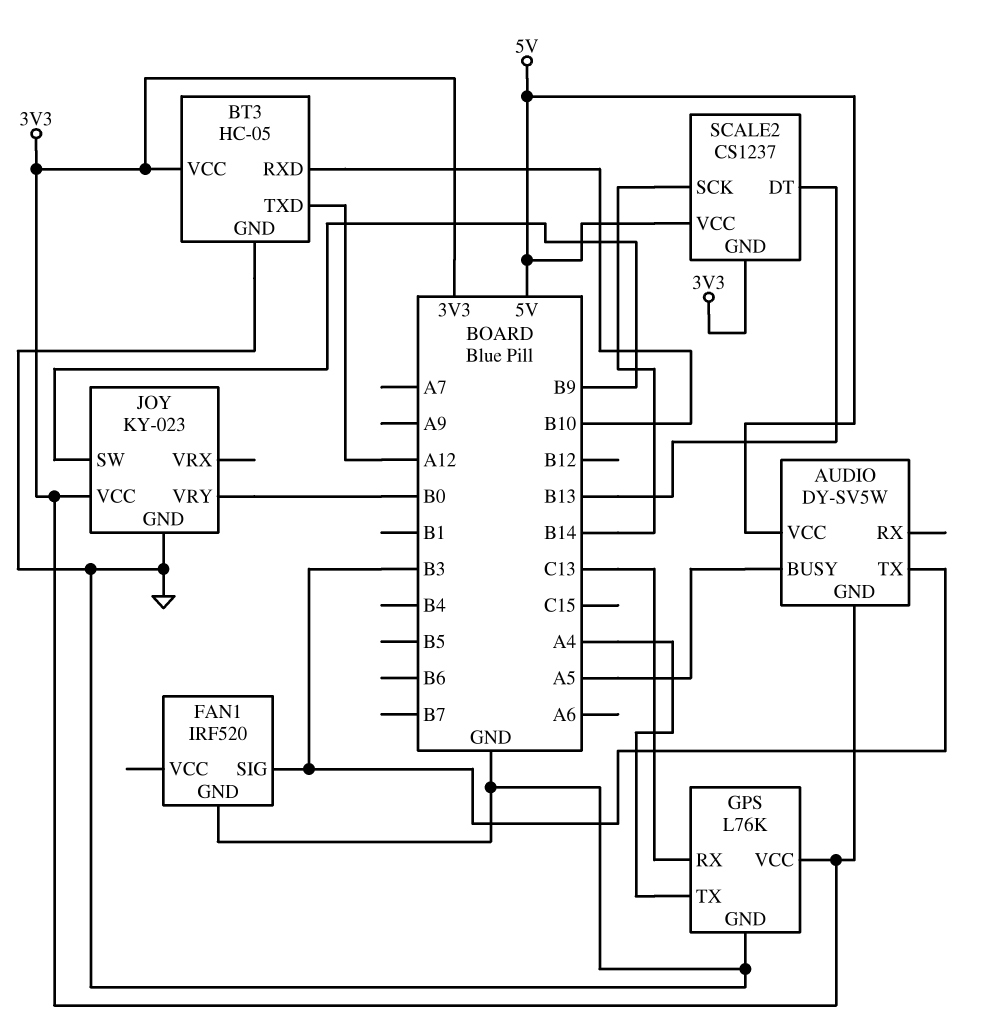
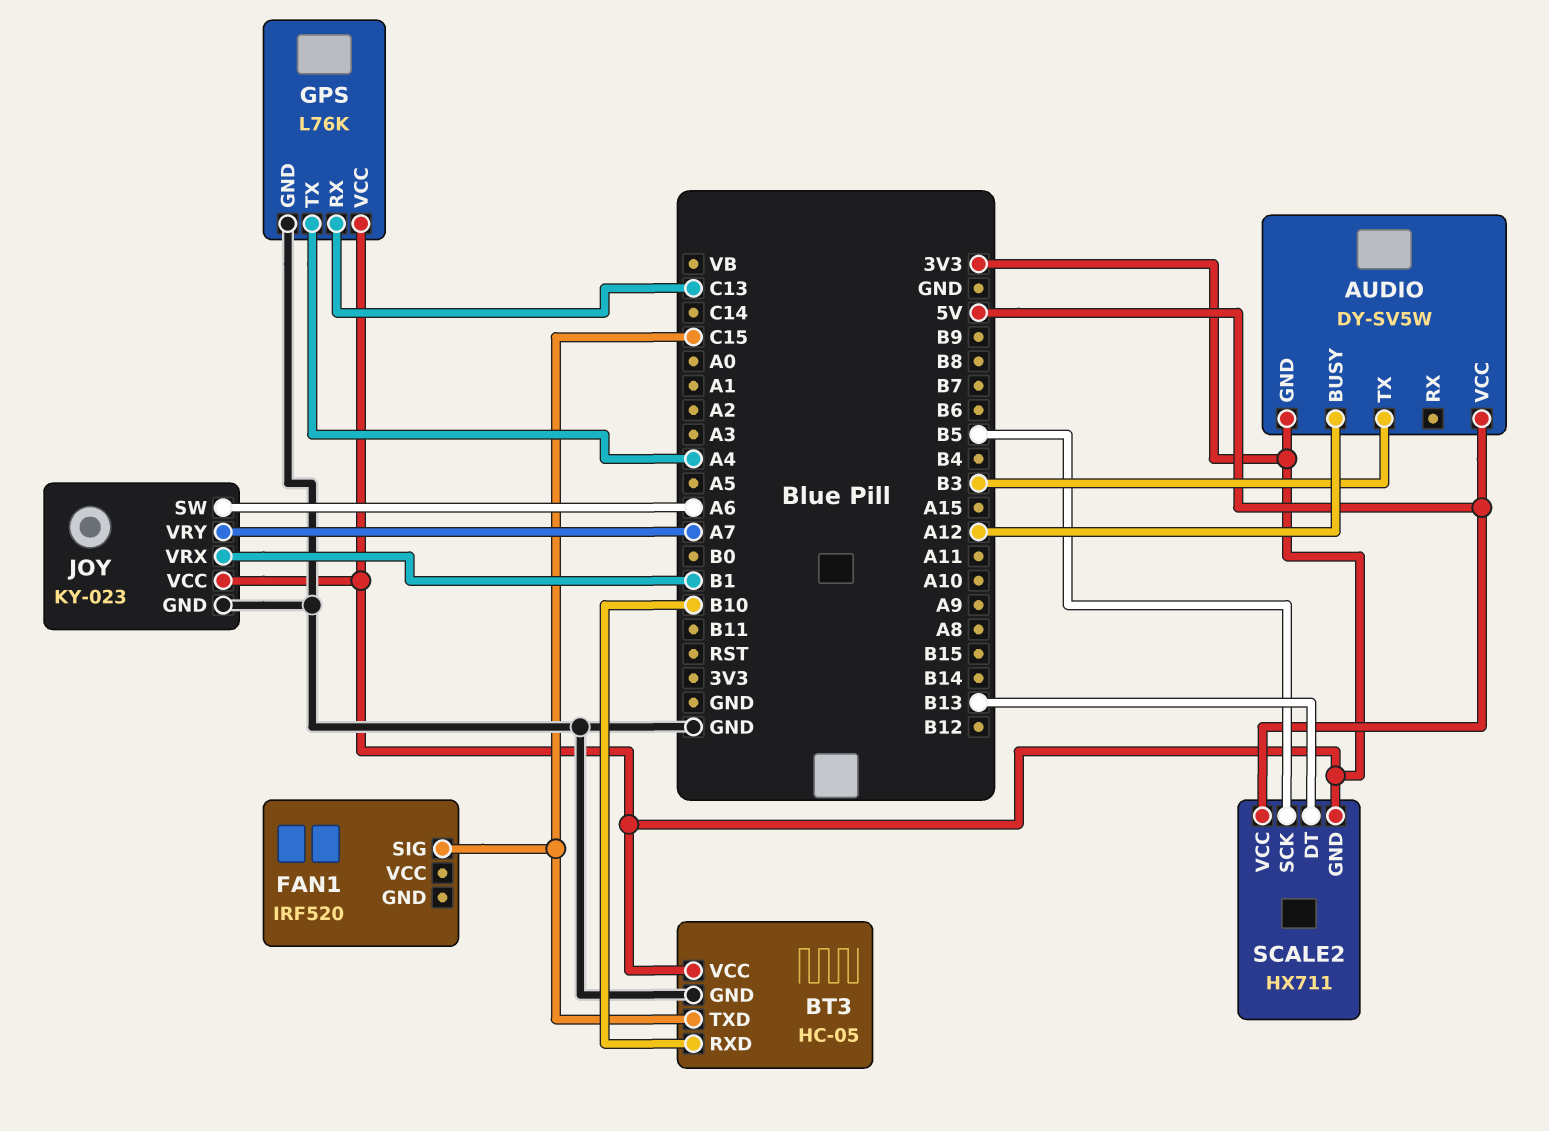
AUDIO pin BUSY: A5 -> A12
BT3 pin TXD: A12 -> C15
FAN1 pin GND: GND -> none
FAN1 pin SIG: B3 -> C15
JOY pin SW: B9 -> A6
JOY pin VRX: none -> B1
JOY pin VRY: B0 -> A7
SCALE2: CS1237 -> HX711
SCALE2 pin SCK: B14 -> B5

